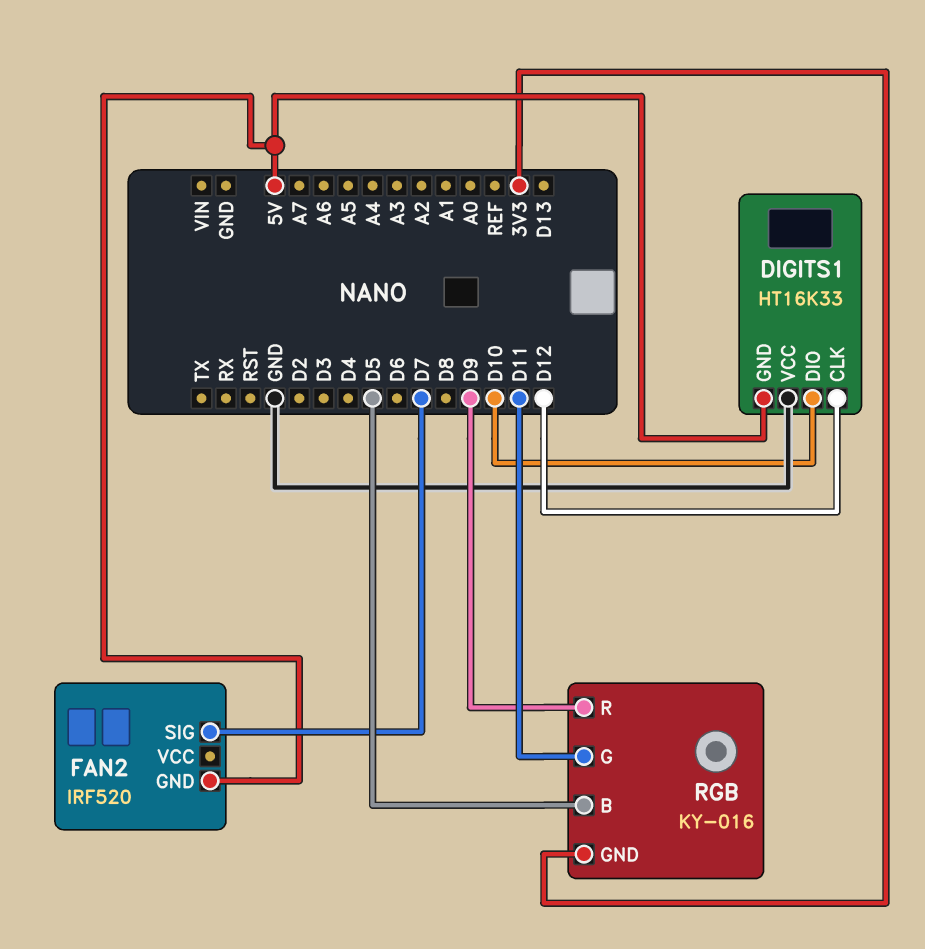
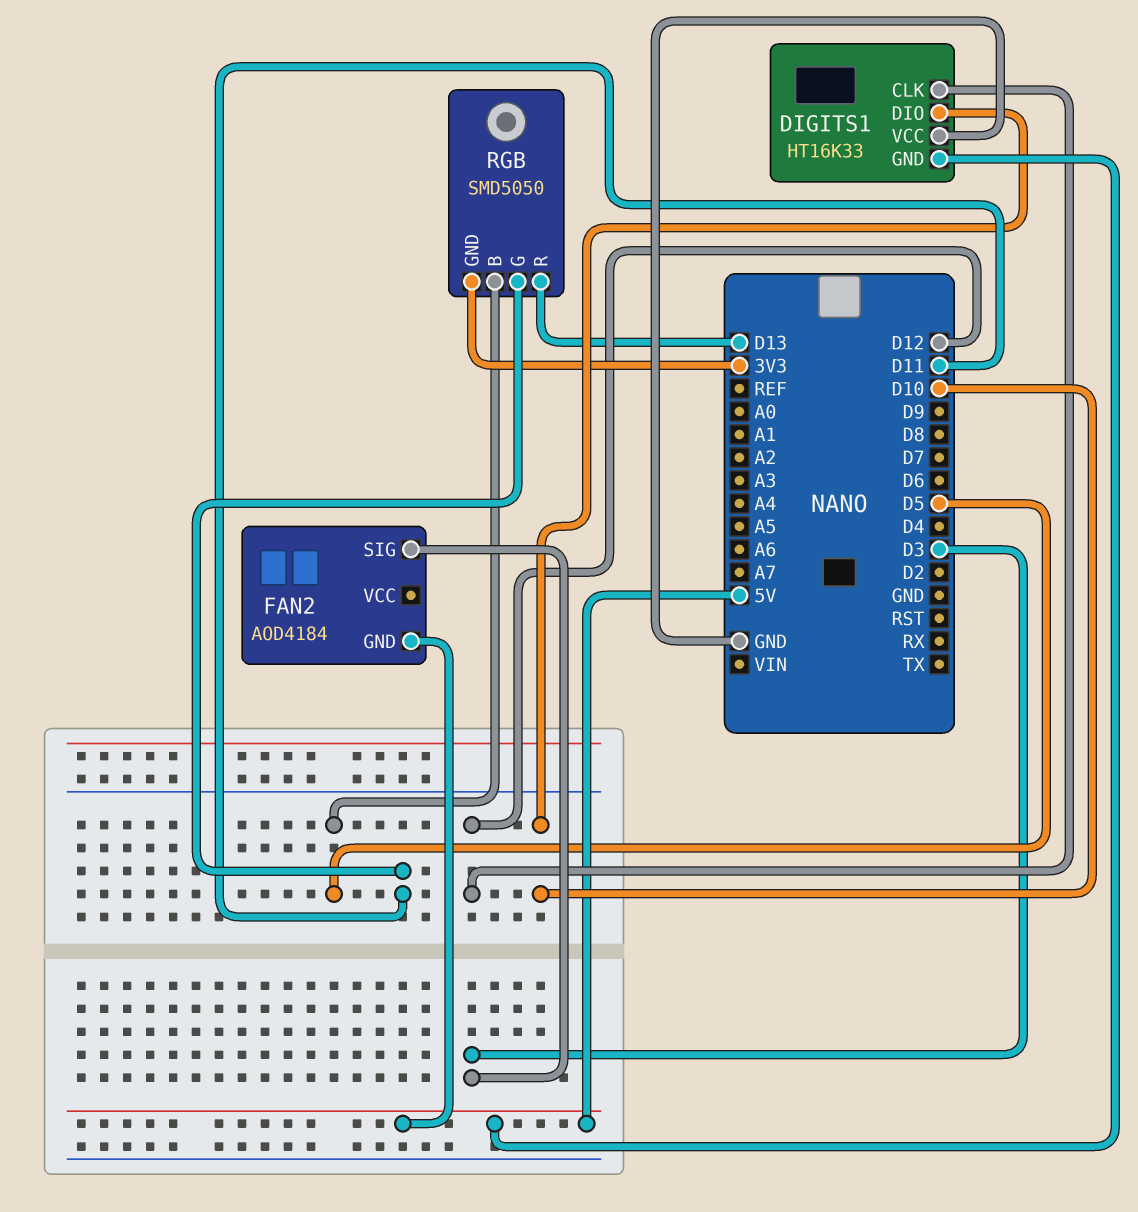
FAN2: IRF520 -> AOD4184
FAN2 pin SIG: D7 -> D3
RGB: KY-016 -> SMD5050
RGB pin R: D9 -> D13

